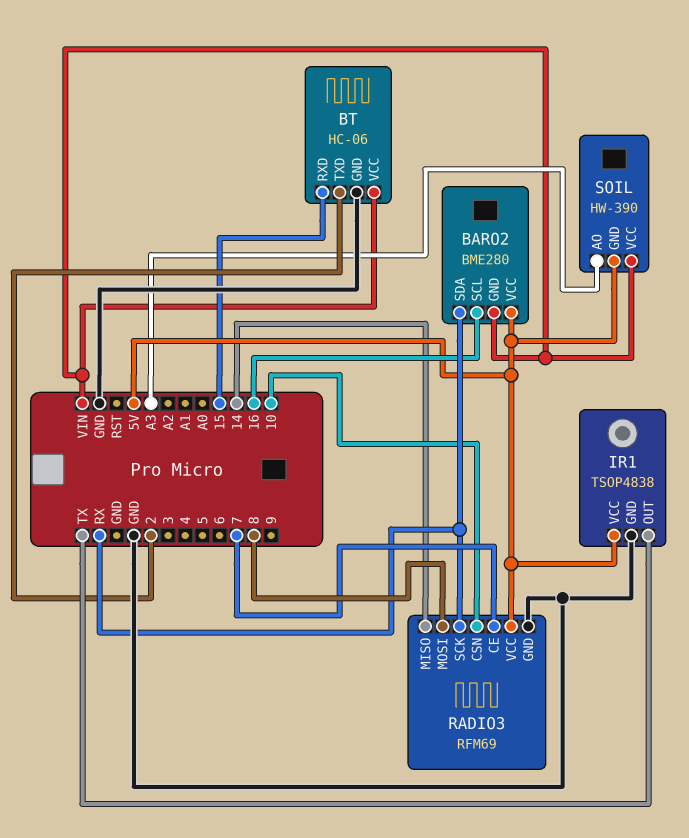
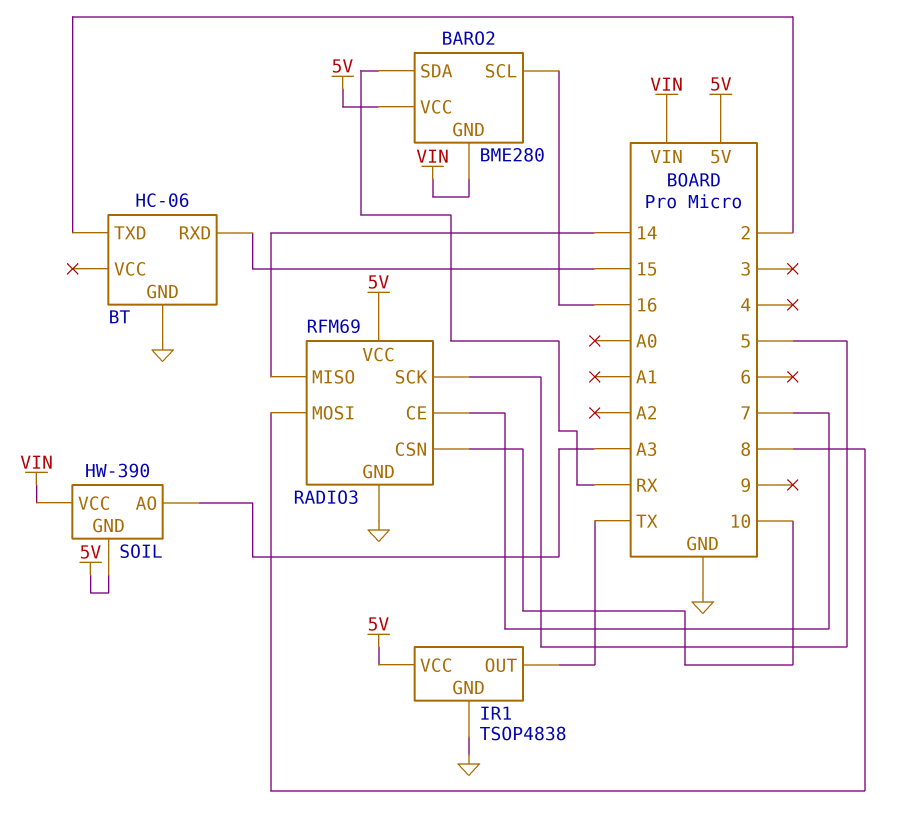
BT pin VCC: VIN -> none
RADIO3 pin SCK: RX -> 5

